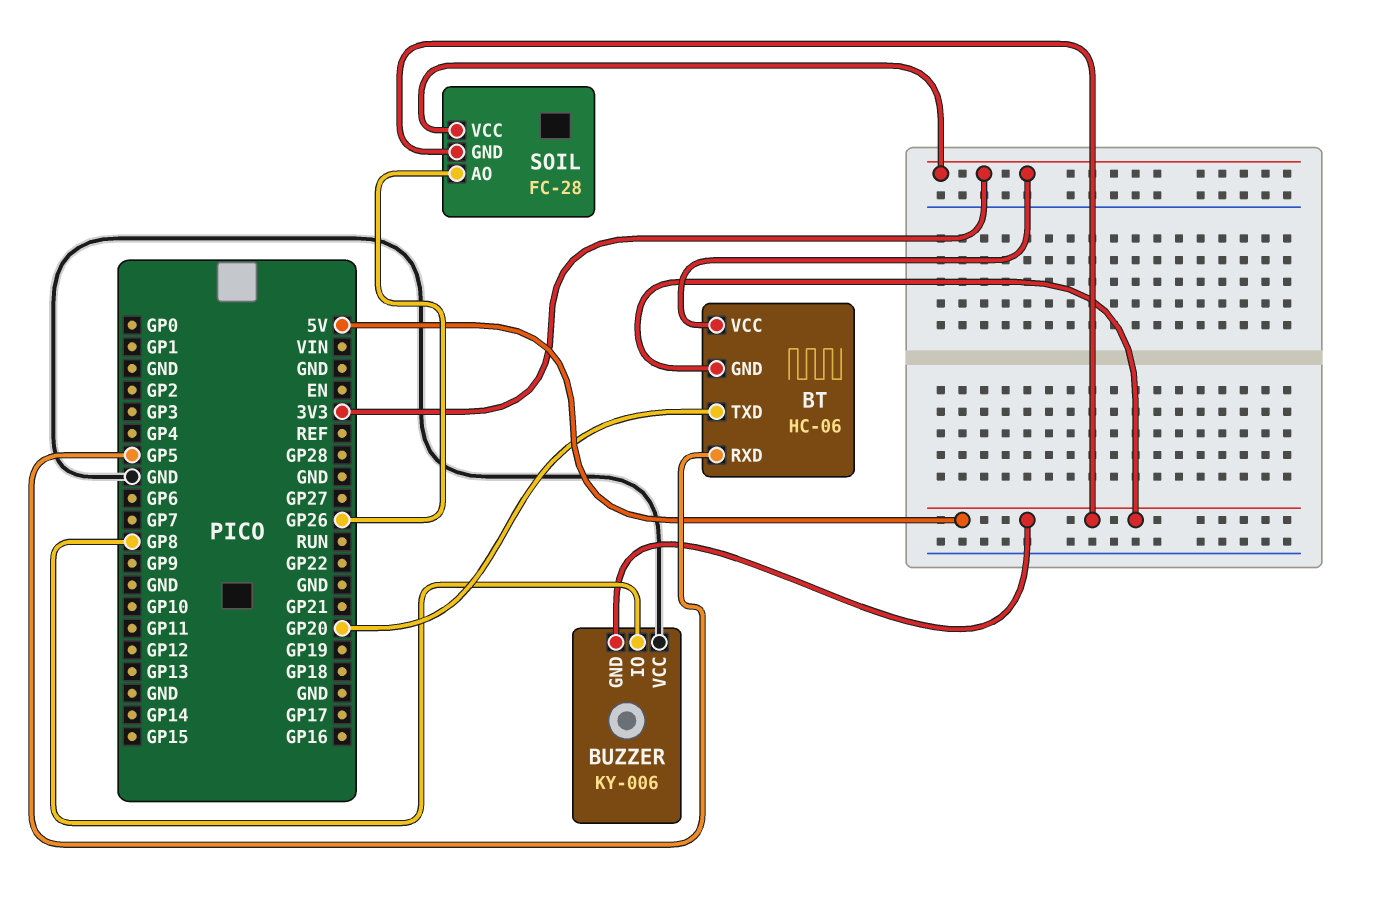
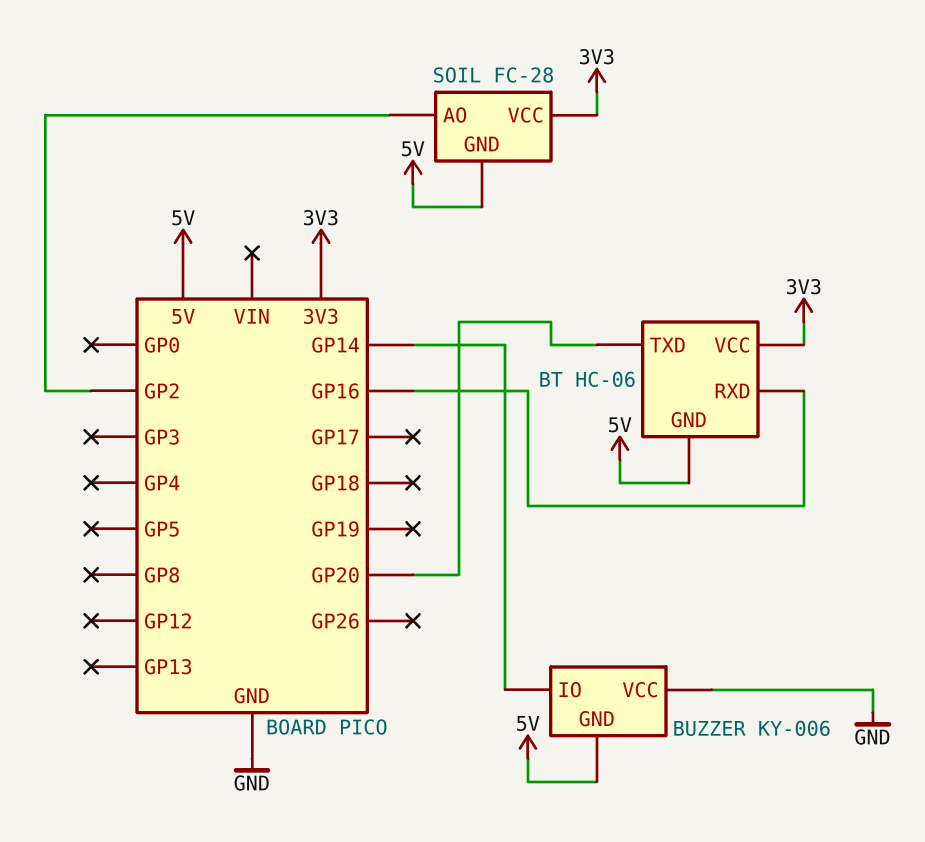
BT pin RXD: GP5 -> GP16
BUZZER pin IO: GP8 -> GP14
SOIL pin AO: GP26 -> GP2

